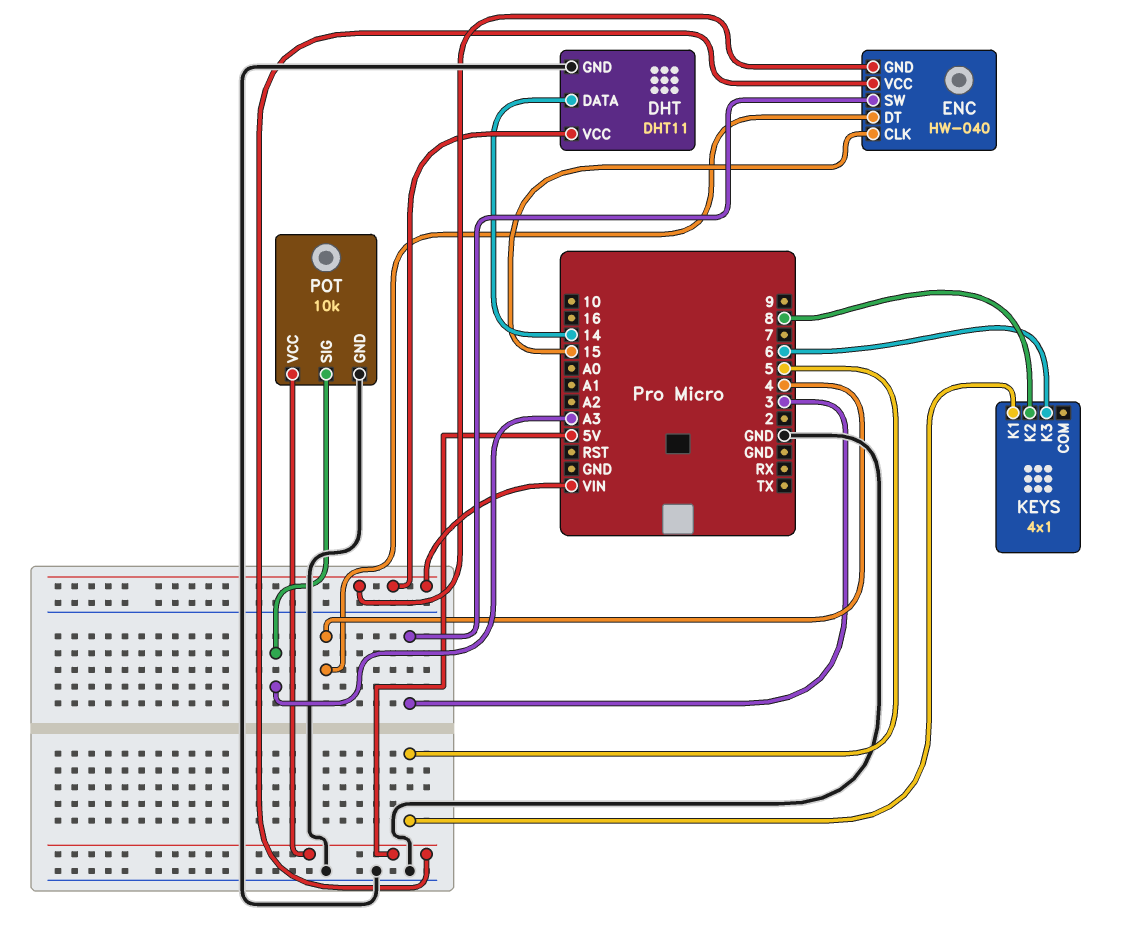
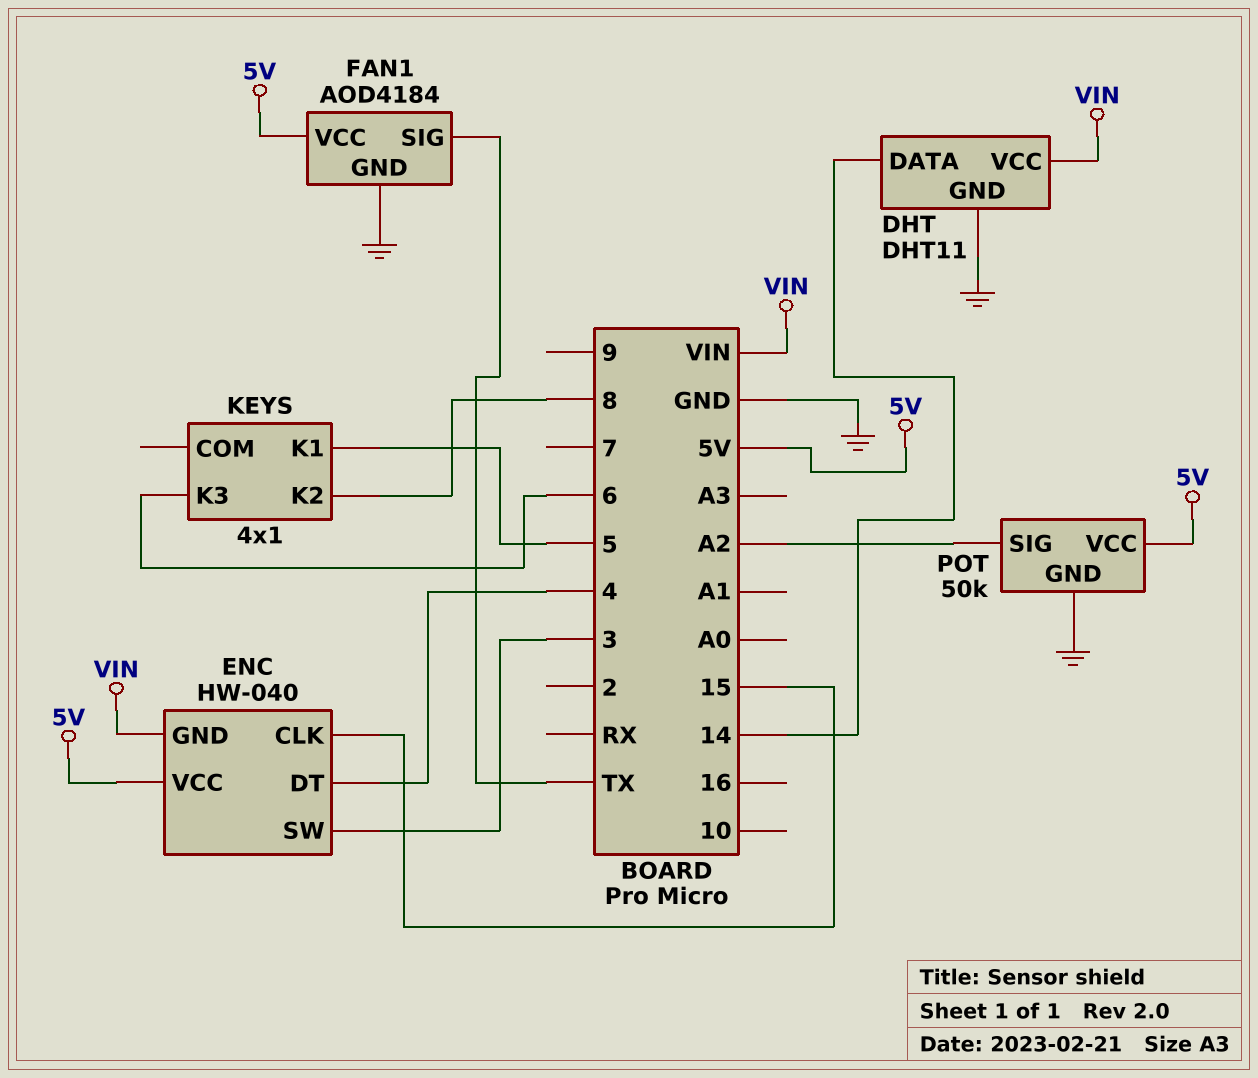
FAN1: none -> AOD4184
FAN1 pin GND: none -> GND
FAN1 pin SIG: none -> TX
FAN1 pin VCC: none -> 5V
POT: 10k -> 50k
POT pin SIG: A3 -> A2

